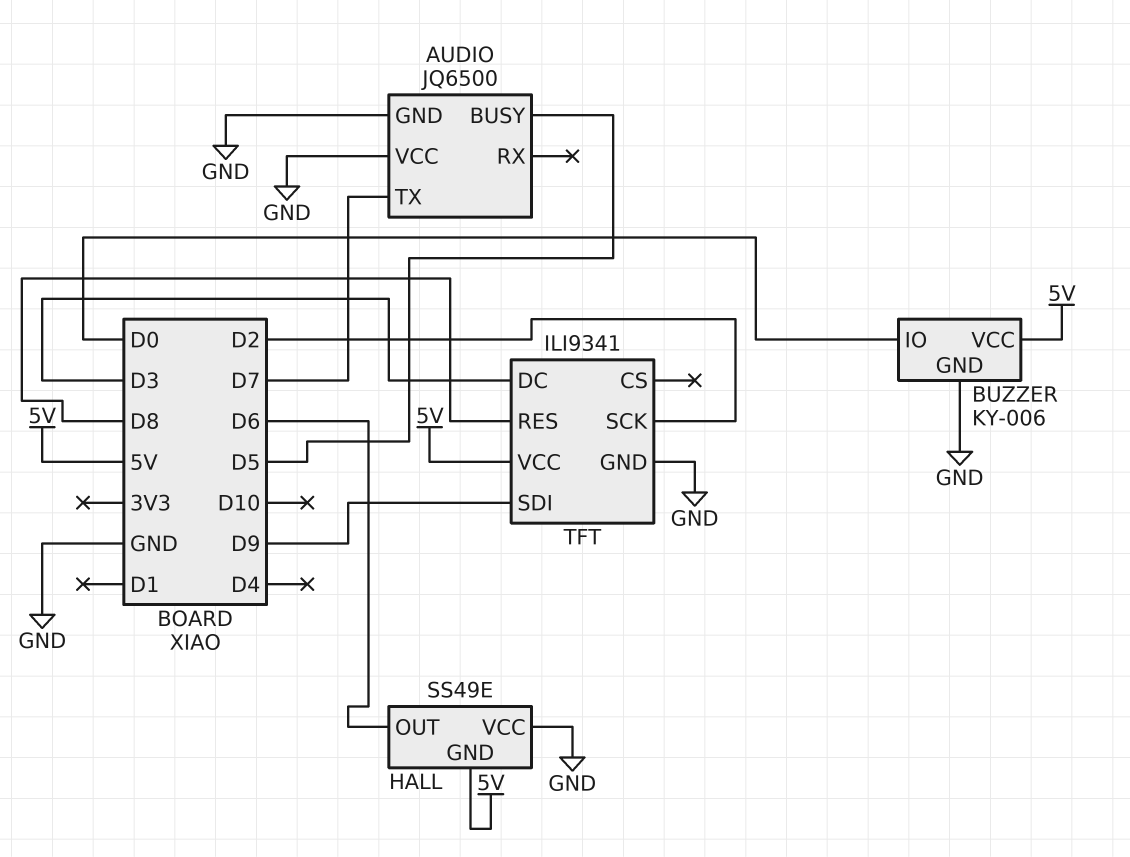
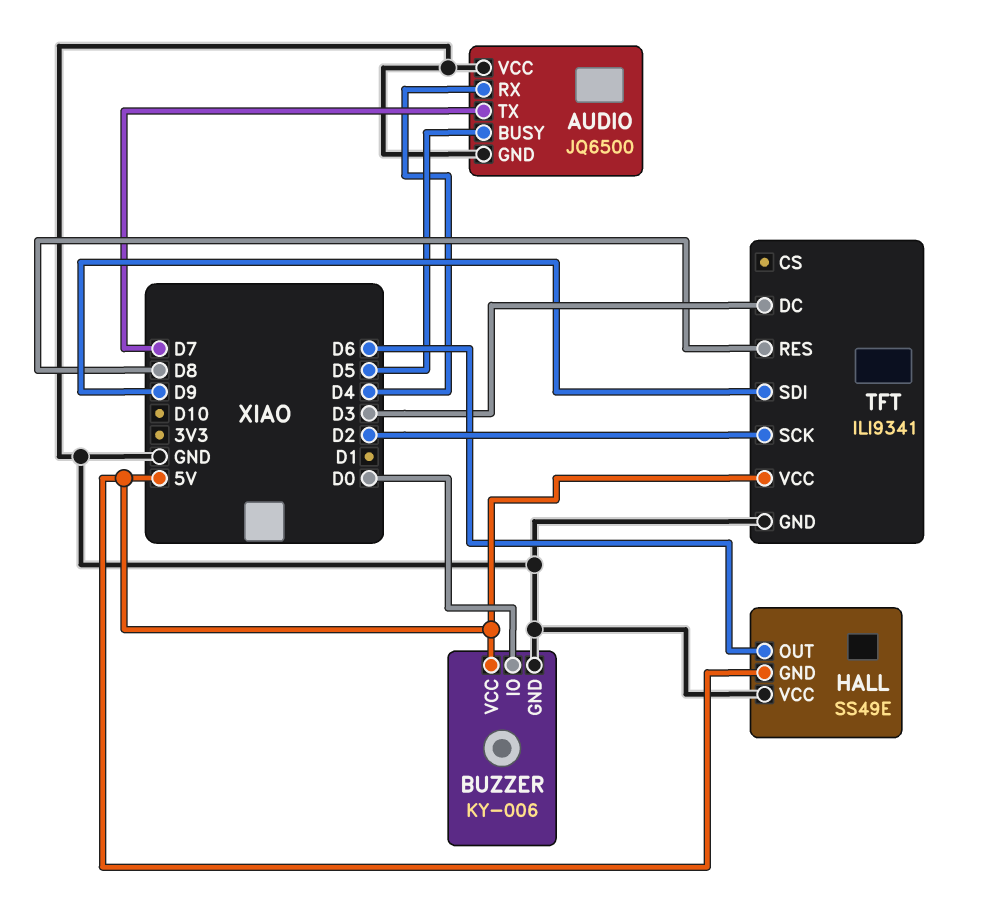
AUDIO pin RX: none -> D4

